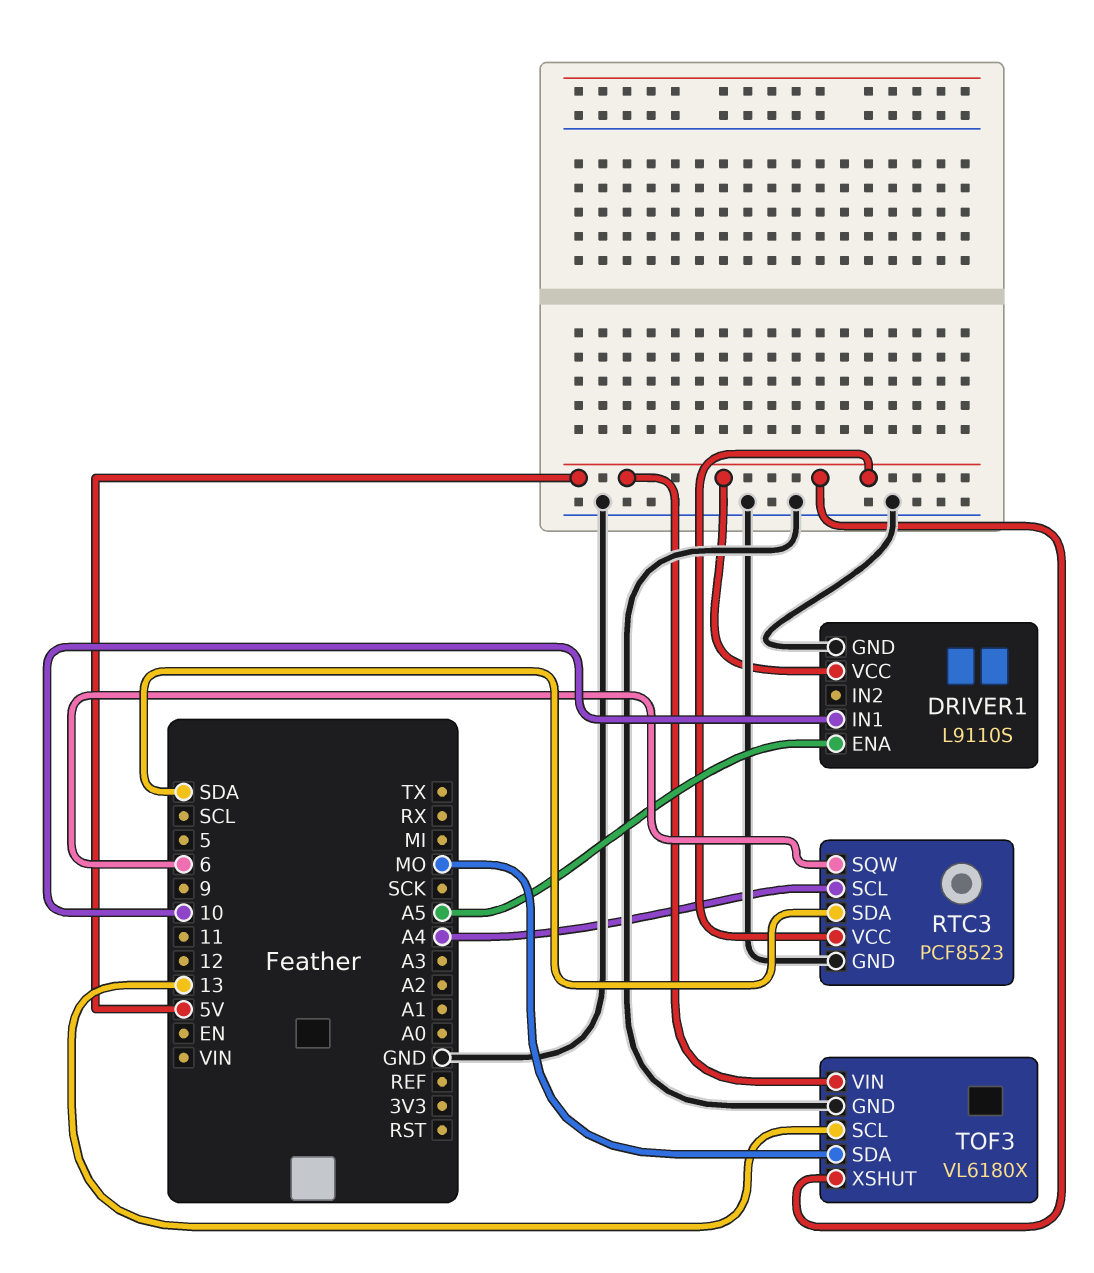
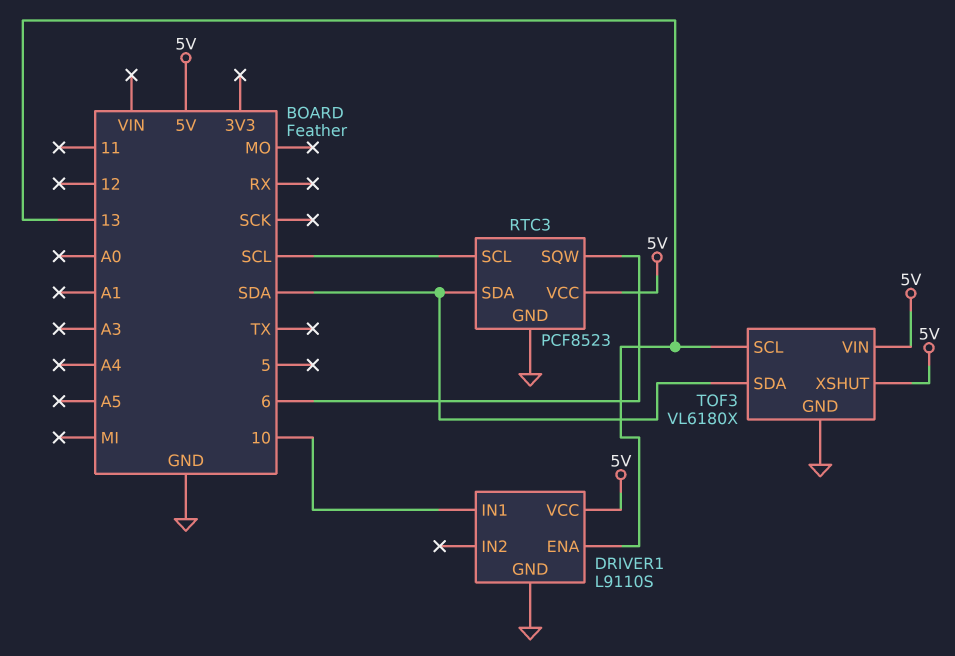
DRIVER1 pin ENA: A5 -> 13
RTC3 pin SCL: A4 -> SCL
TOF3 pin SDA: MO -> SDA

